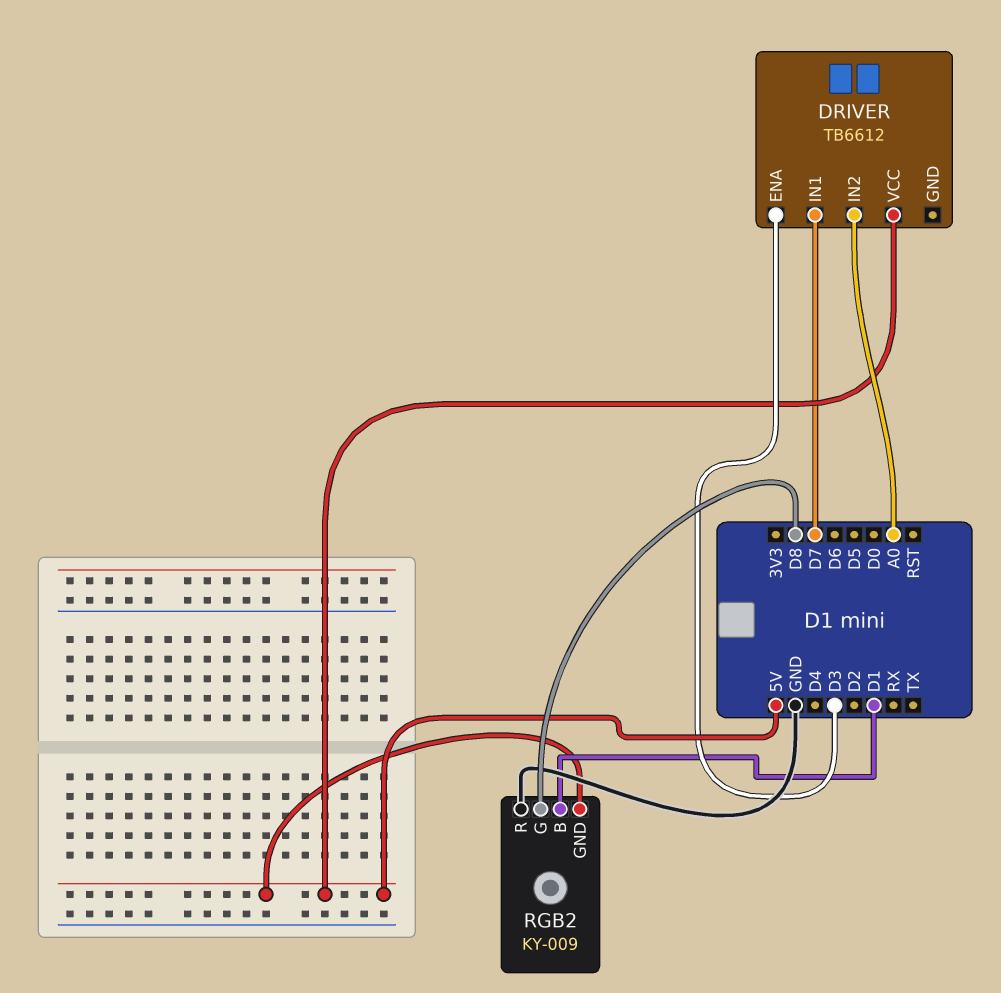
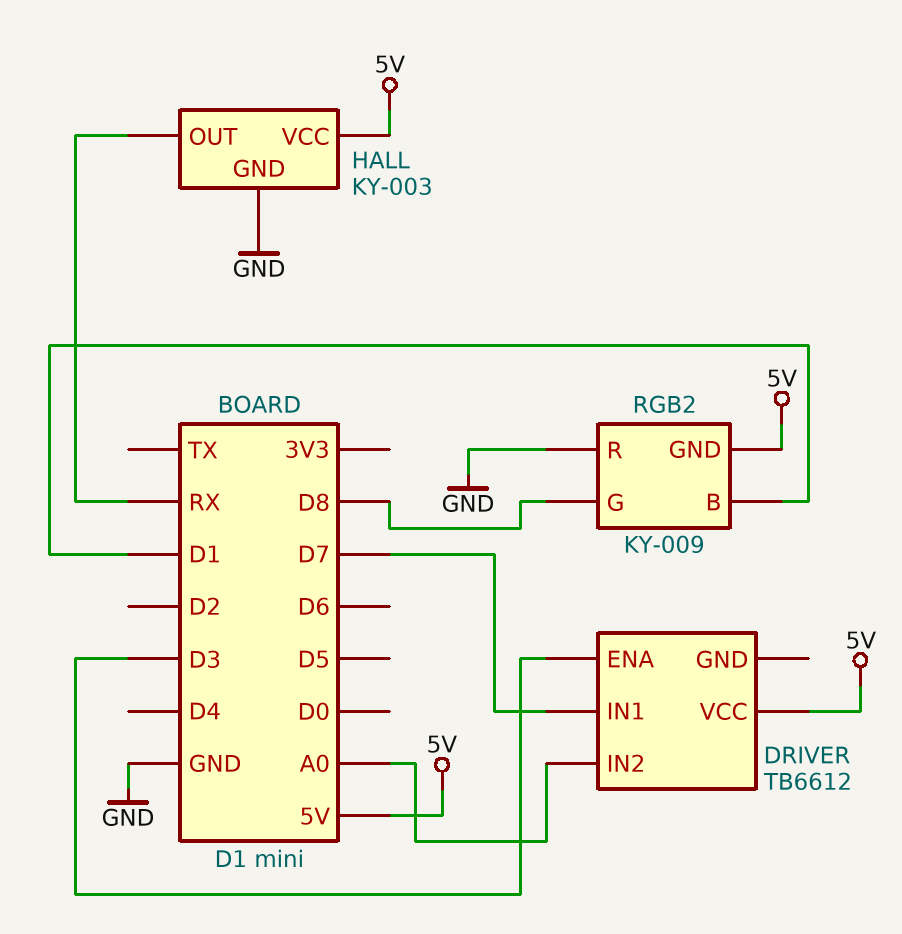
HALL: none -> KY-003
HALL pin GND: none -> GND
HALL pin OUT: none -> RX
HALL pin VCC: none -> 5V

